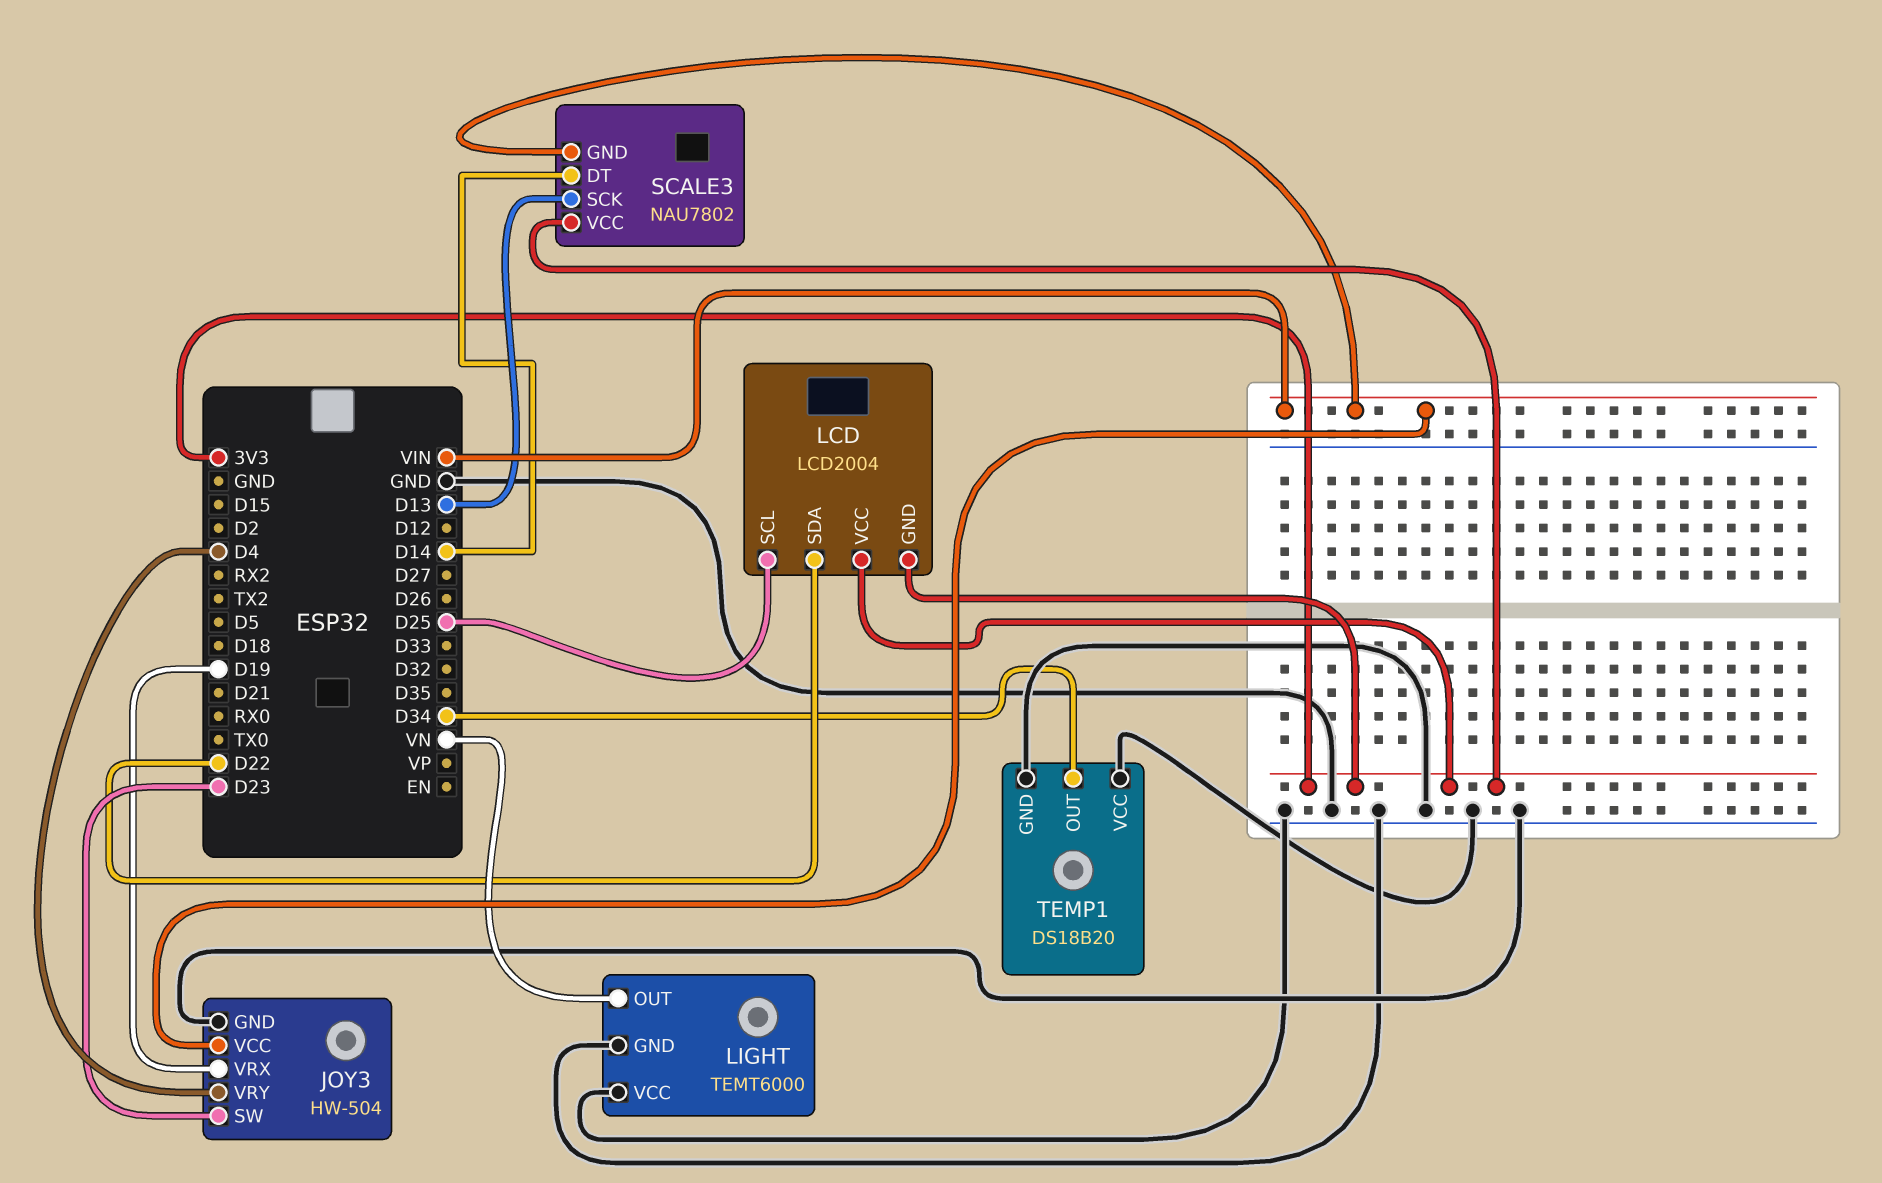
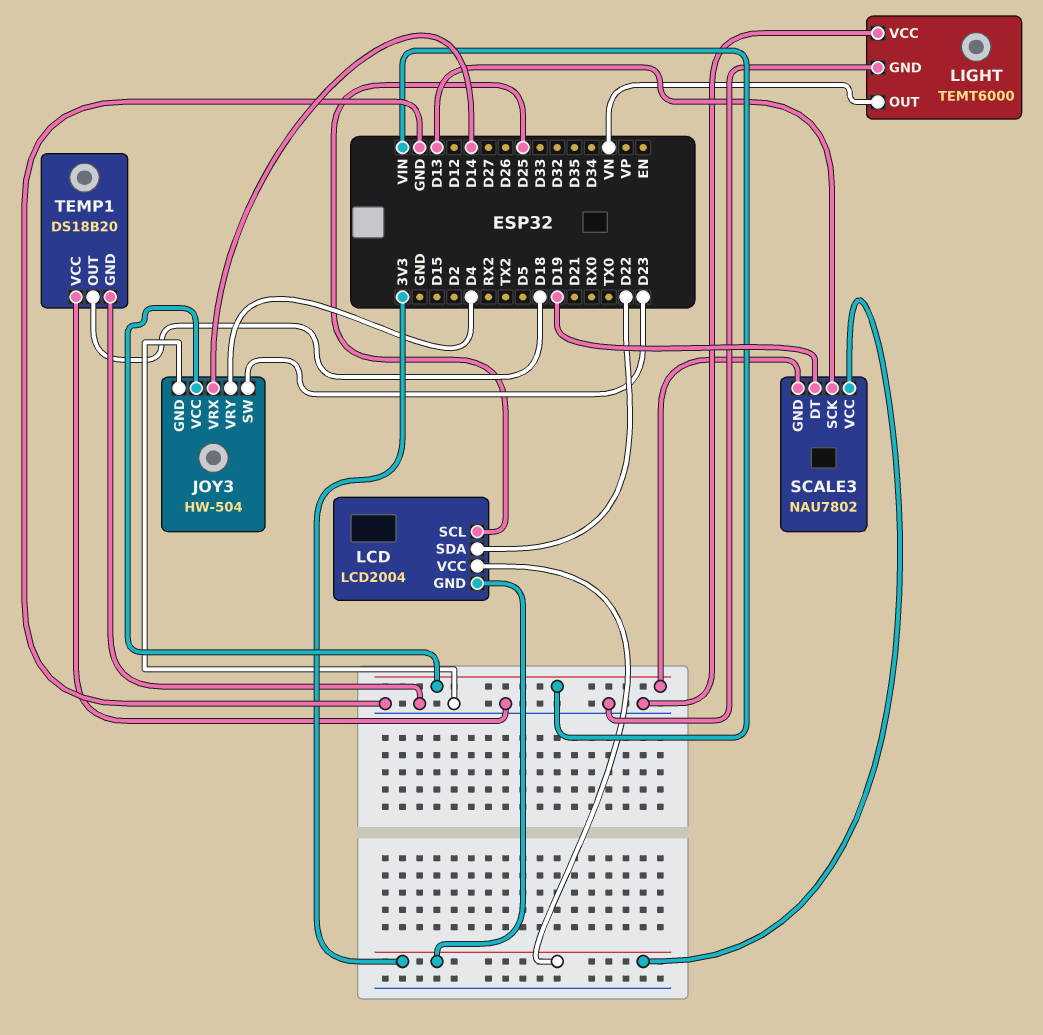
JOY3 pin VRX: D19 -> D14
SCALE3 pin DT: D14 -> D19
TEMP1 pin OUT: D34 -> D18

